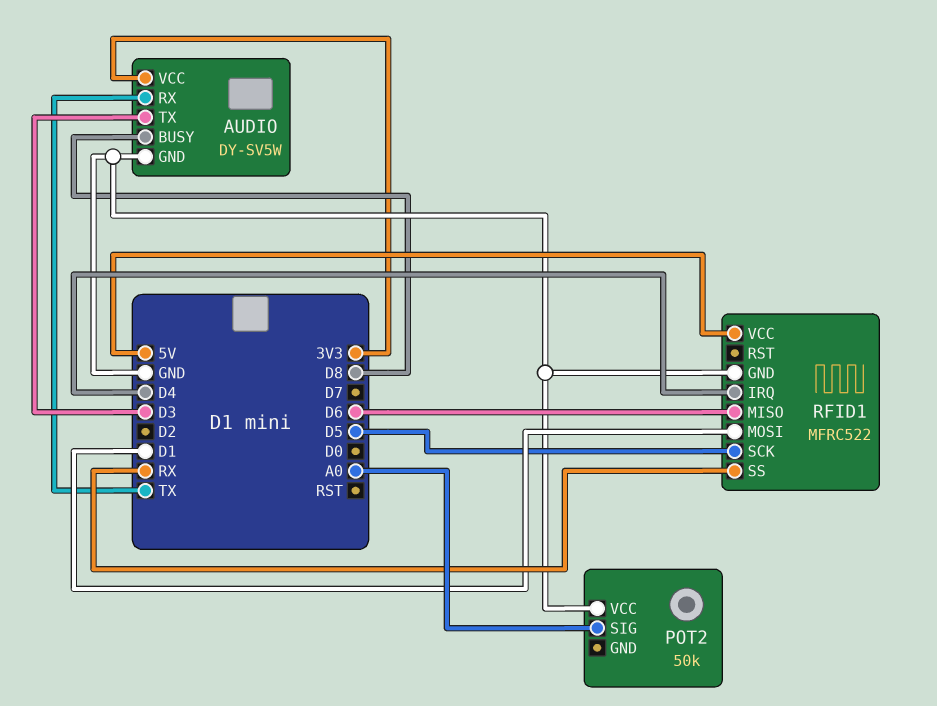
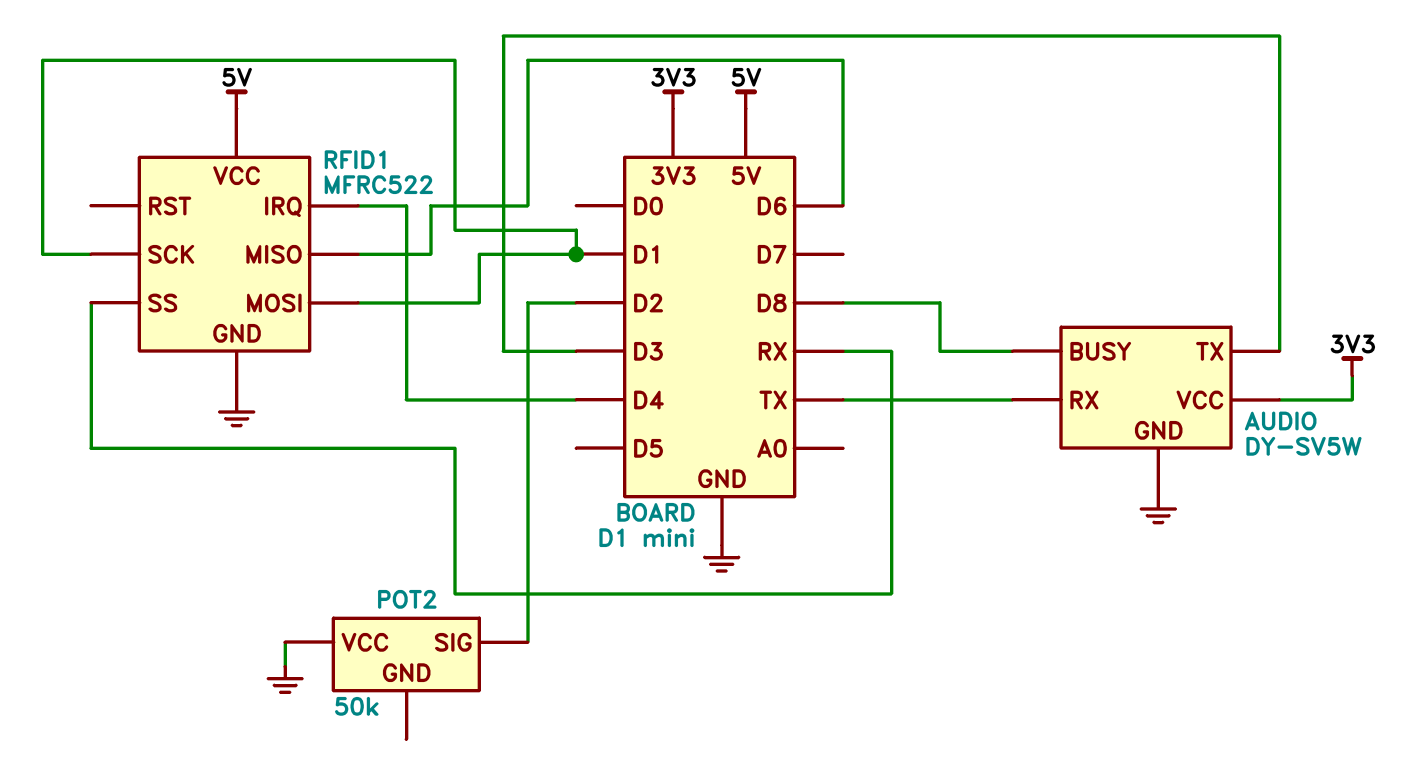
POT2 pin SIG: A0 -> D2
RFID1 pin SCK: D5 -> D1

